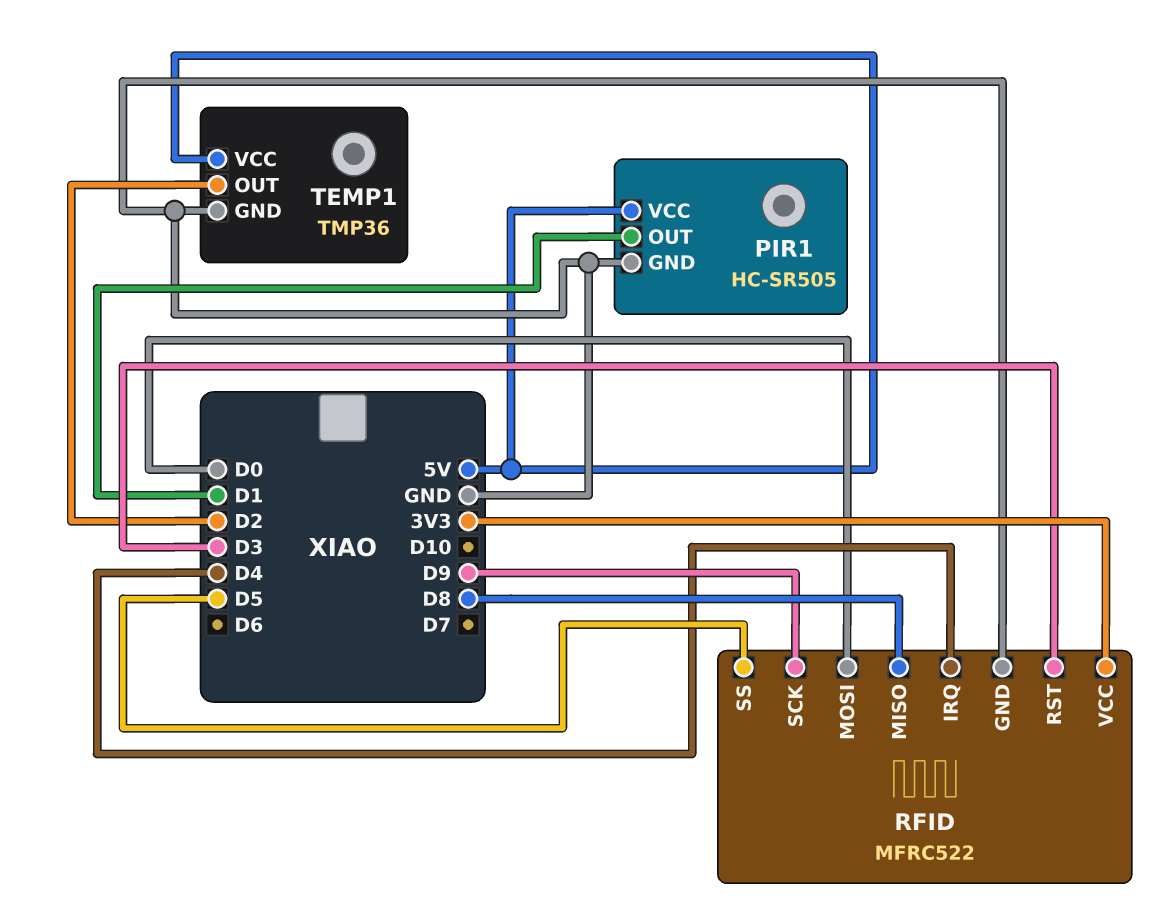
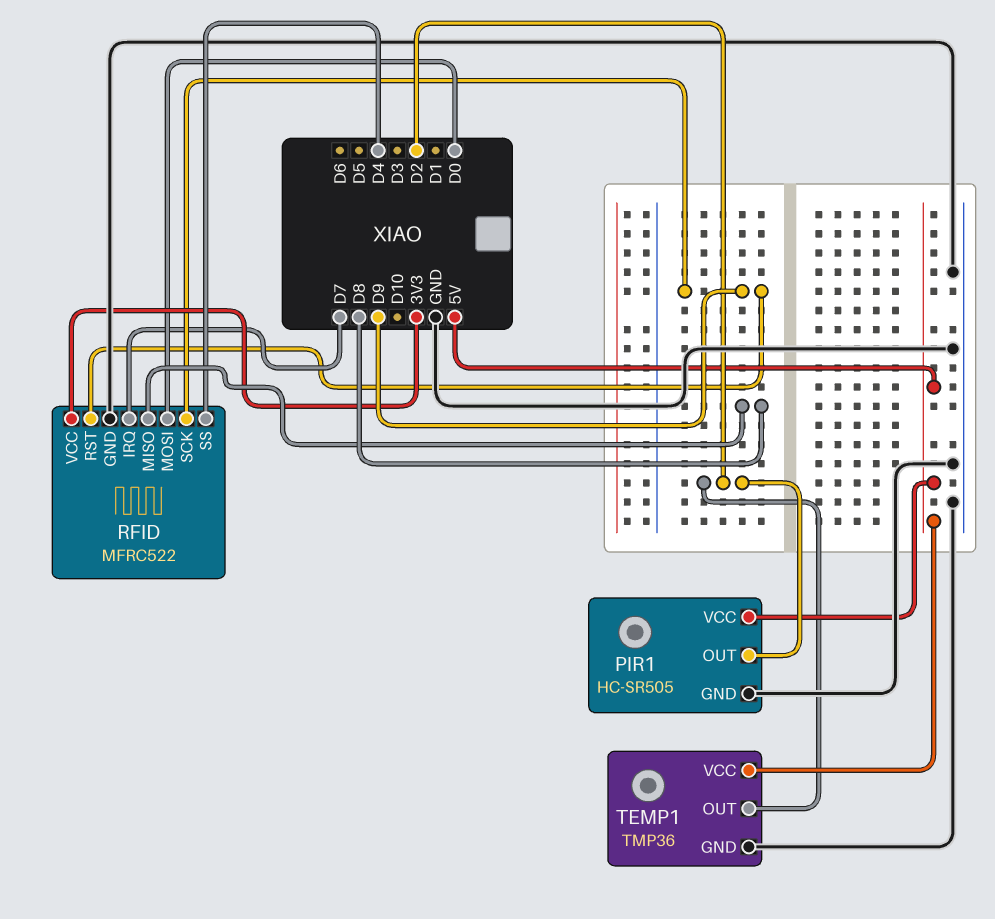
PIR1 pin OUT: D1 -> D2
RFID pin IRQ: D4 -> D7
RFID pin RST: D3 -> D9
RFID pin SS: D5 -> D4

